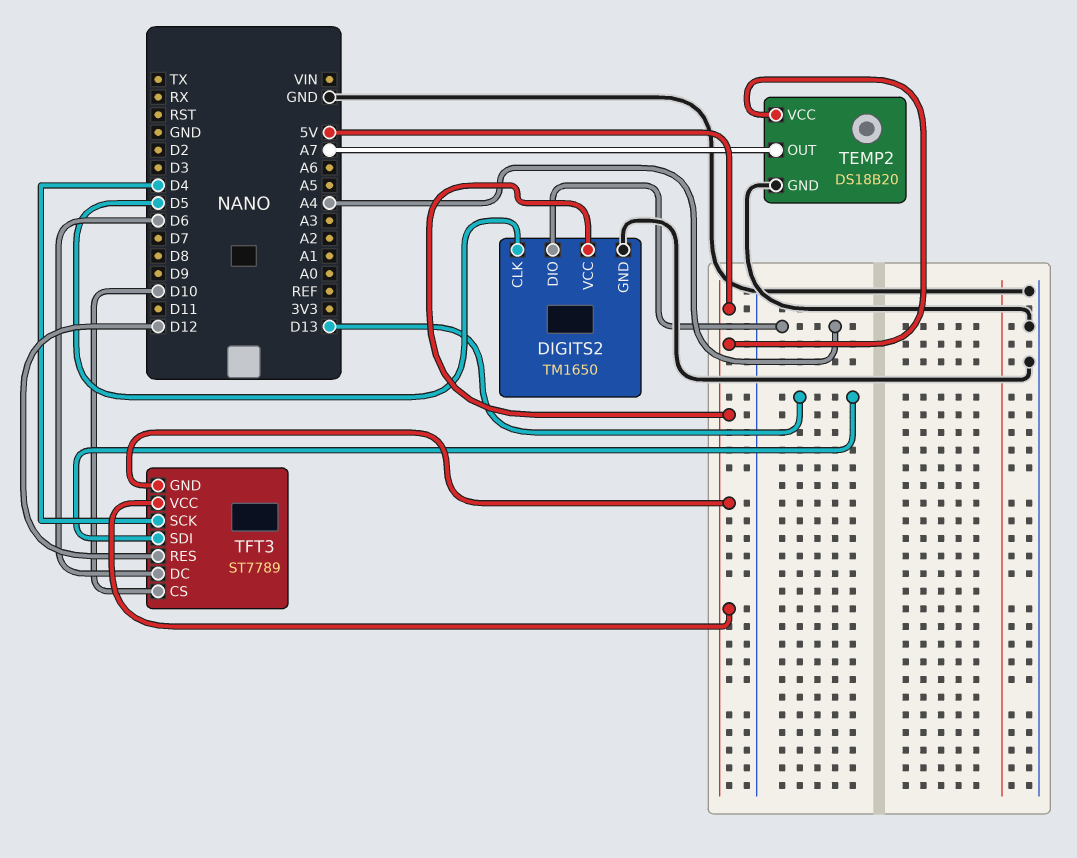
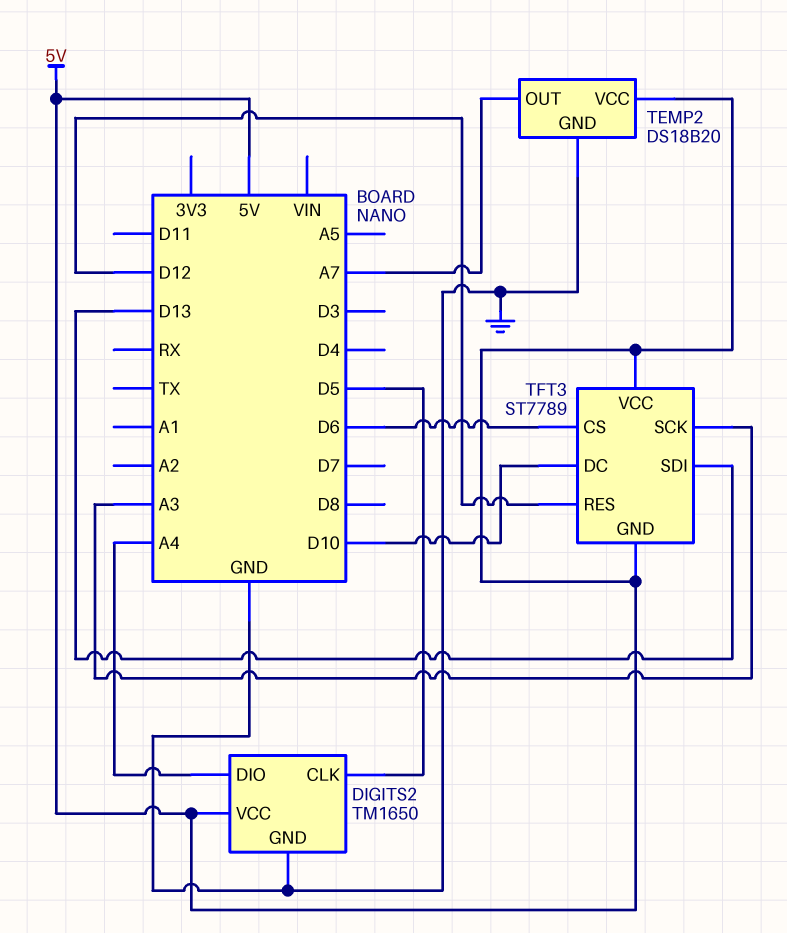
TFT3 pin CS: D10 -> D6
TFT3 pin DC: D6 -> D10
TFT3 pin SCK: D4 -> A3

